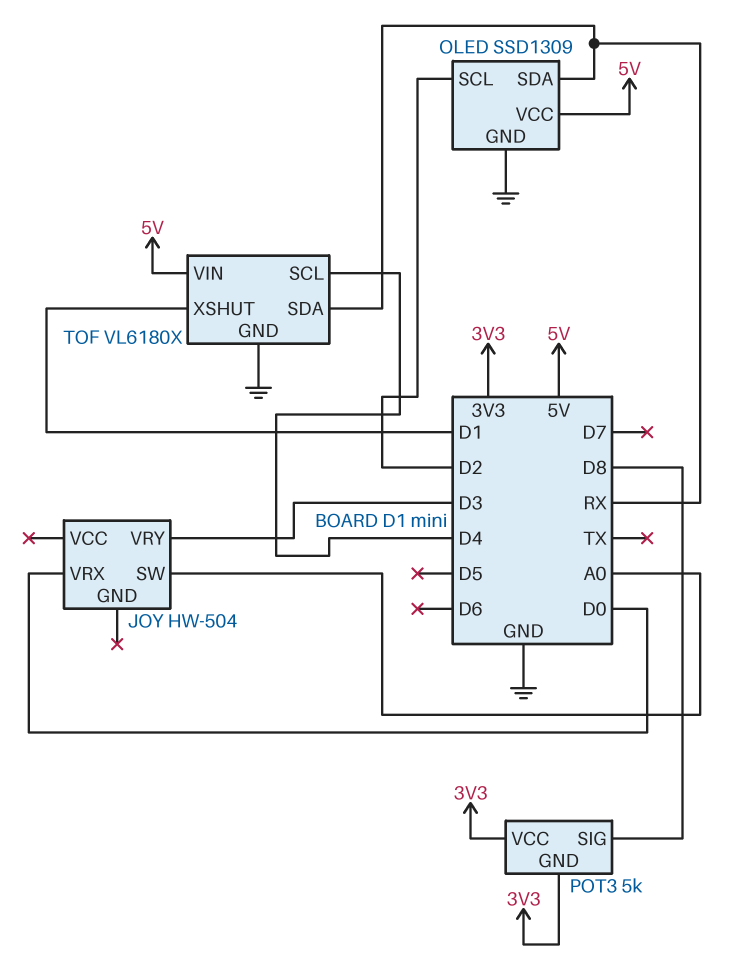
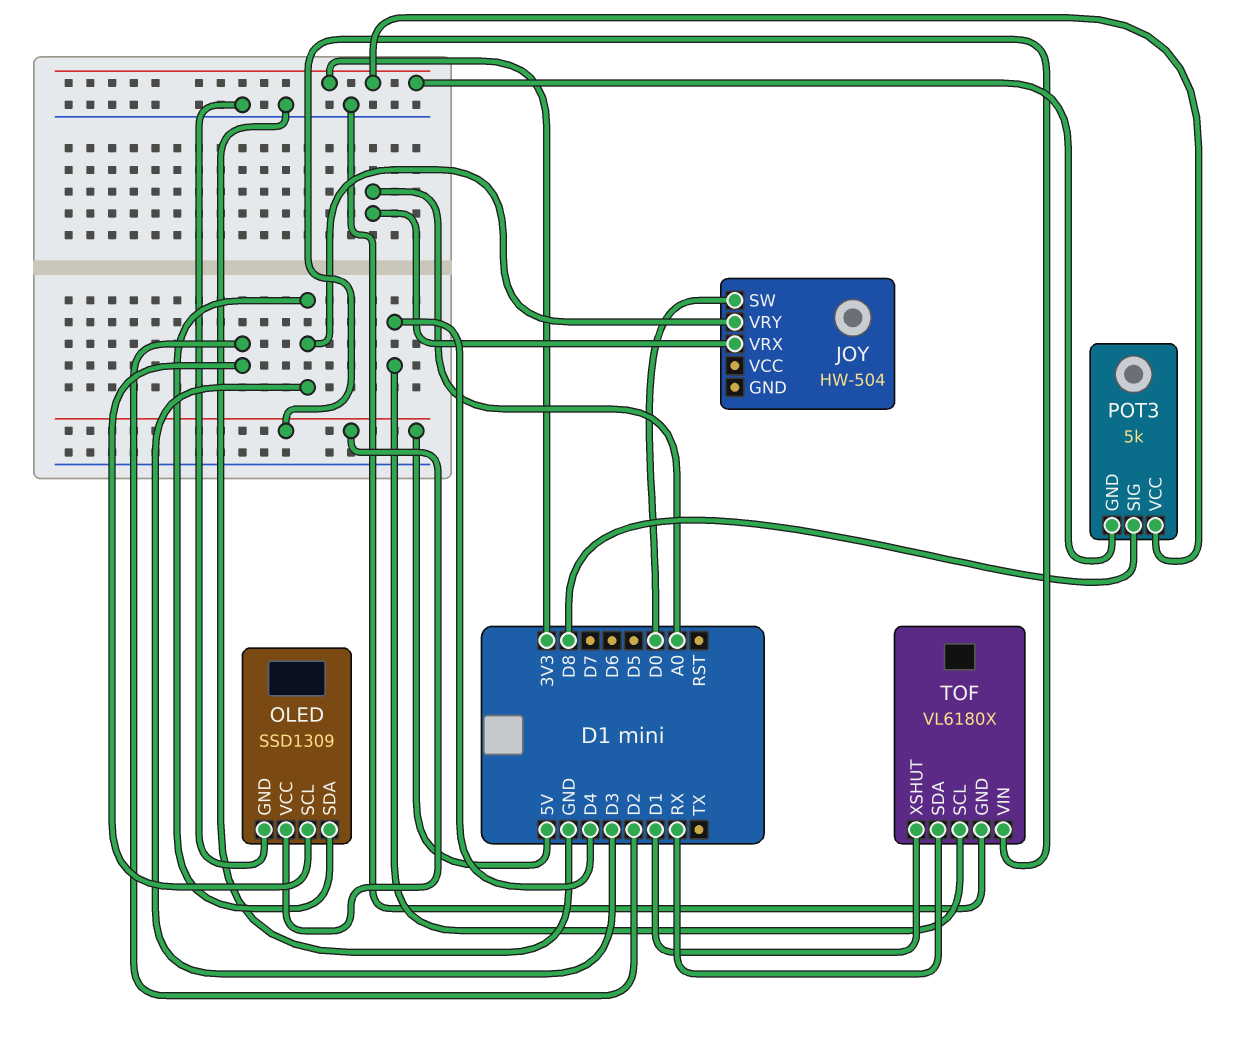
JOY pin SW: A0 -> D0
JOY pin VRX: D0 -> A0
OLED pin SDA: RX -> D3

